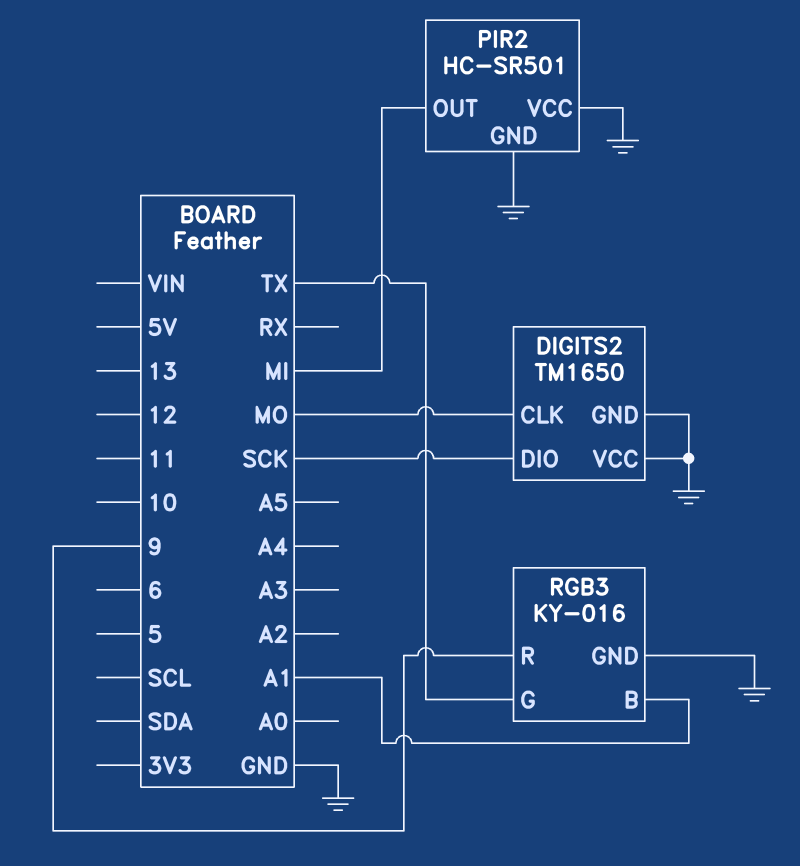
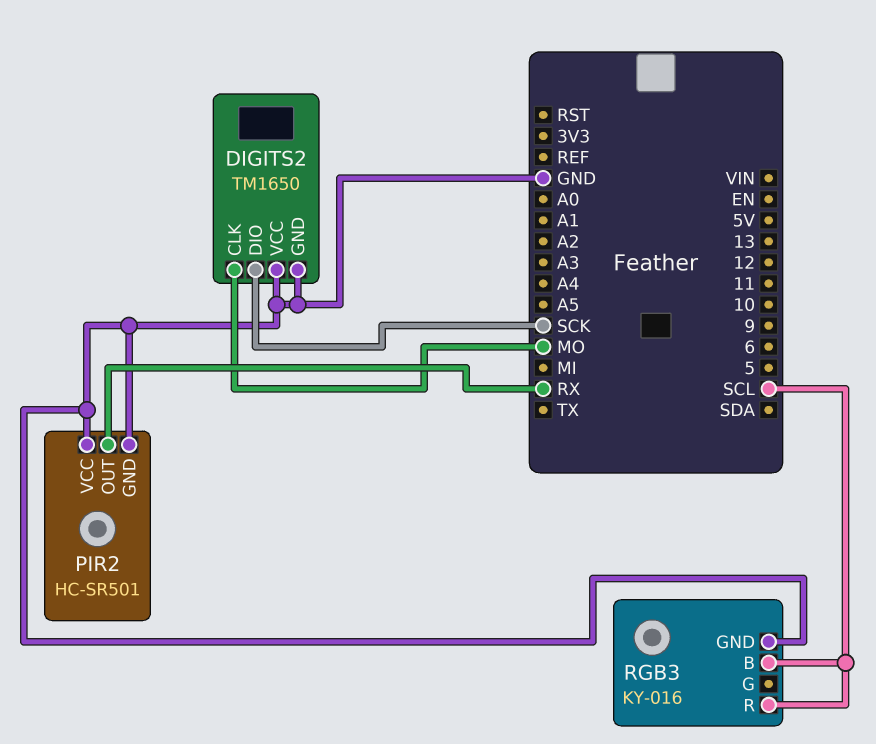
PIR2 pin OUT: MI -> RX
RGB3 pin B: A1 -> SCL
RGB3 pin G: TX -> none
RGB3 pin R: 9 -> SCL

